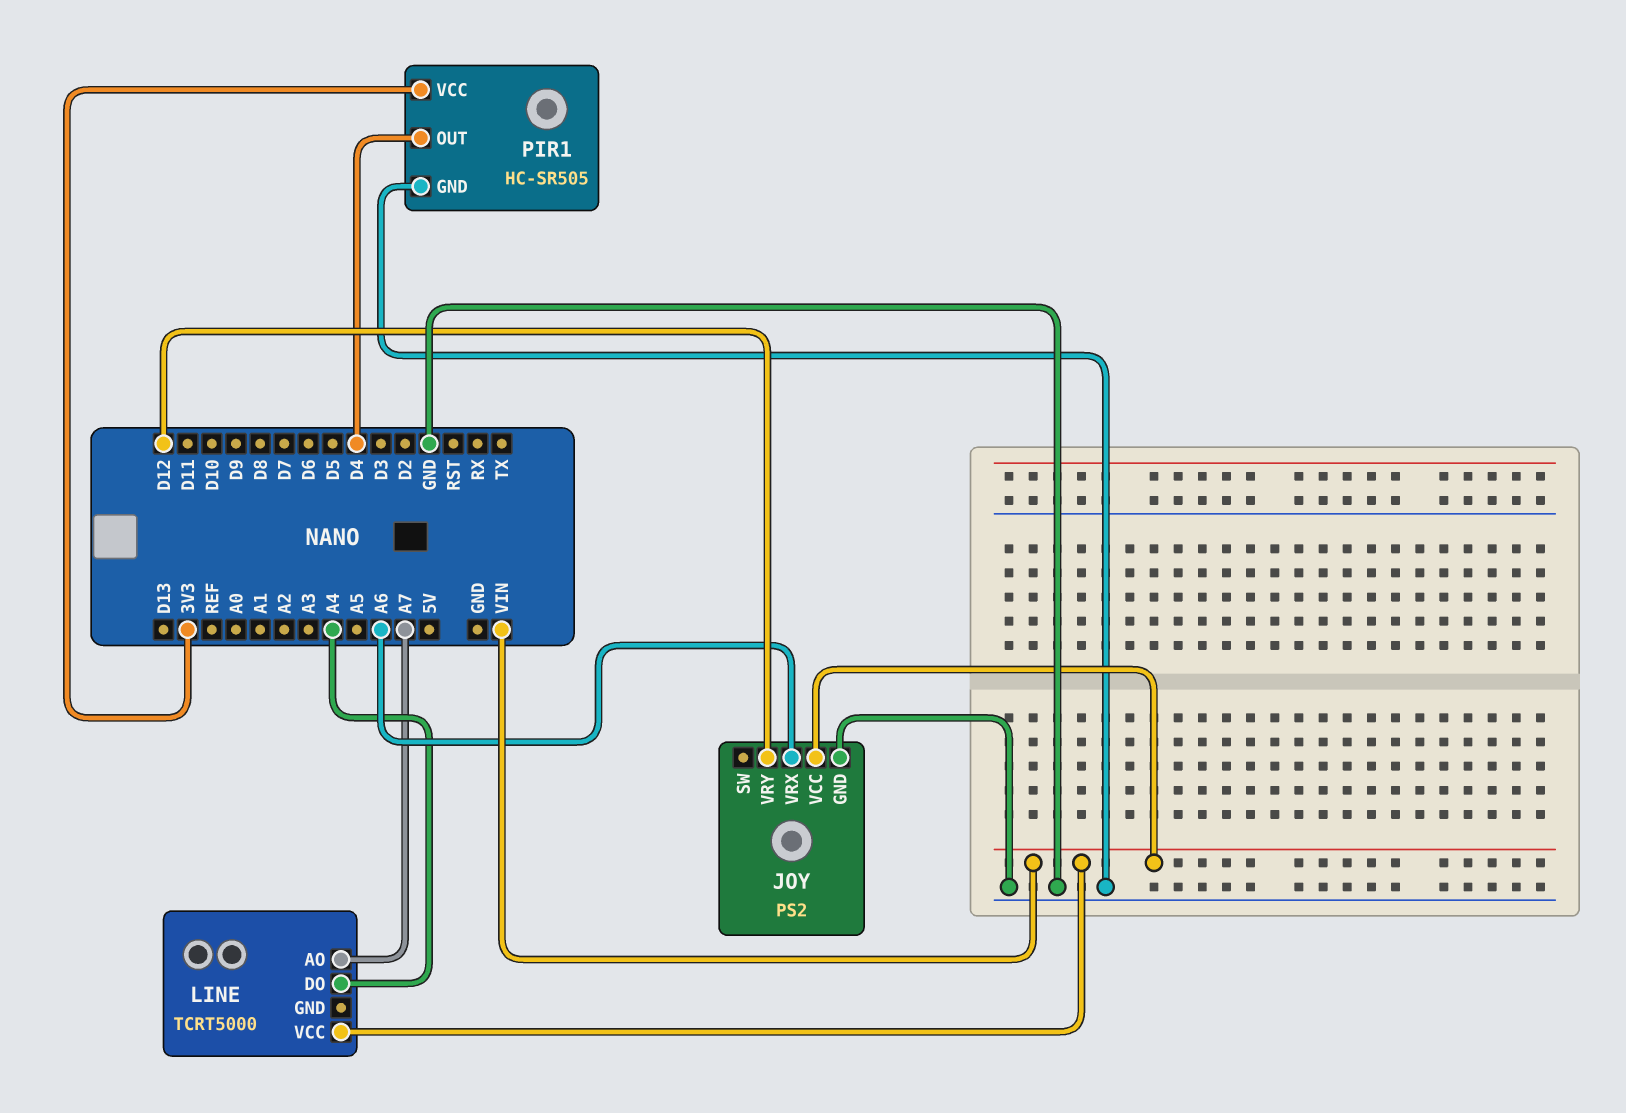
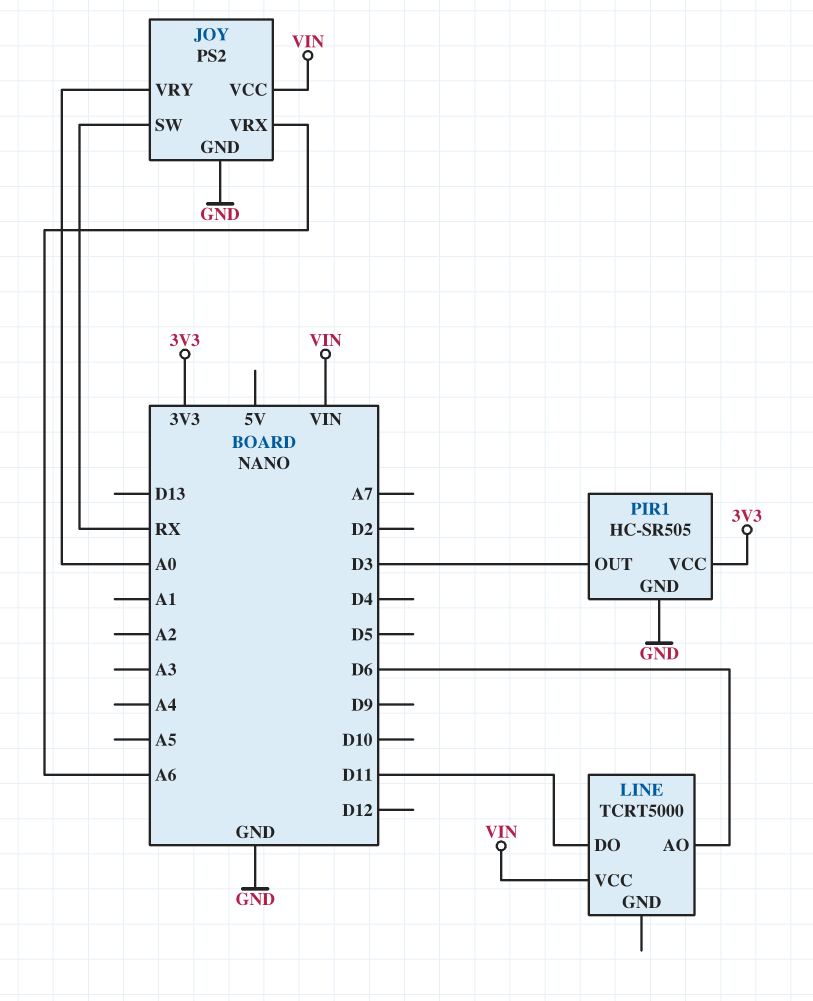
JOY pin SW: none -> RX
JOY pin VRY: D12 -> A0
LINE pin AO: A7 -> D6
LINE pin DO: A4 -> D11
PIR1 pin OUT: D4 -> D3

